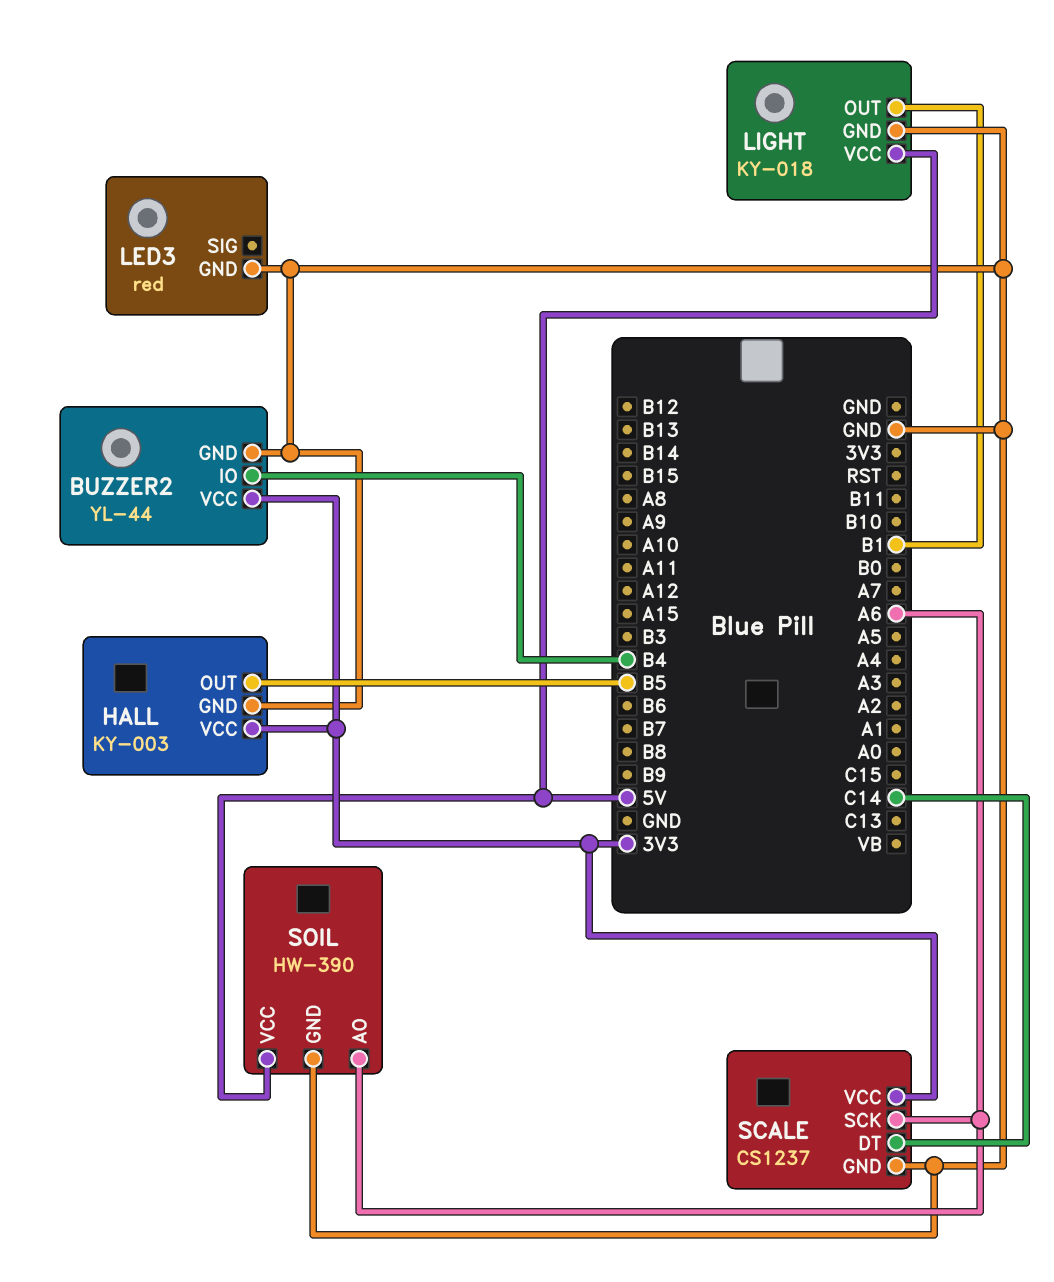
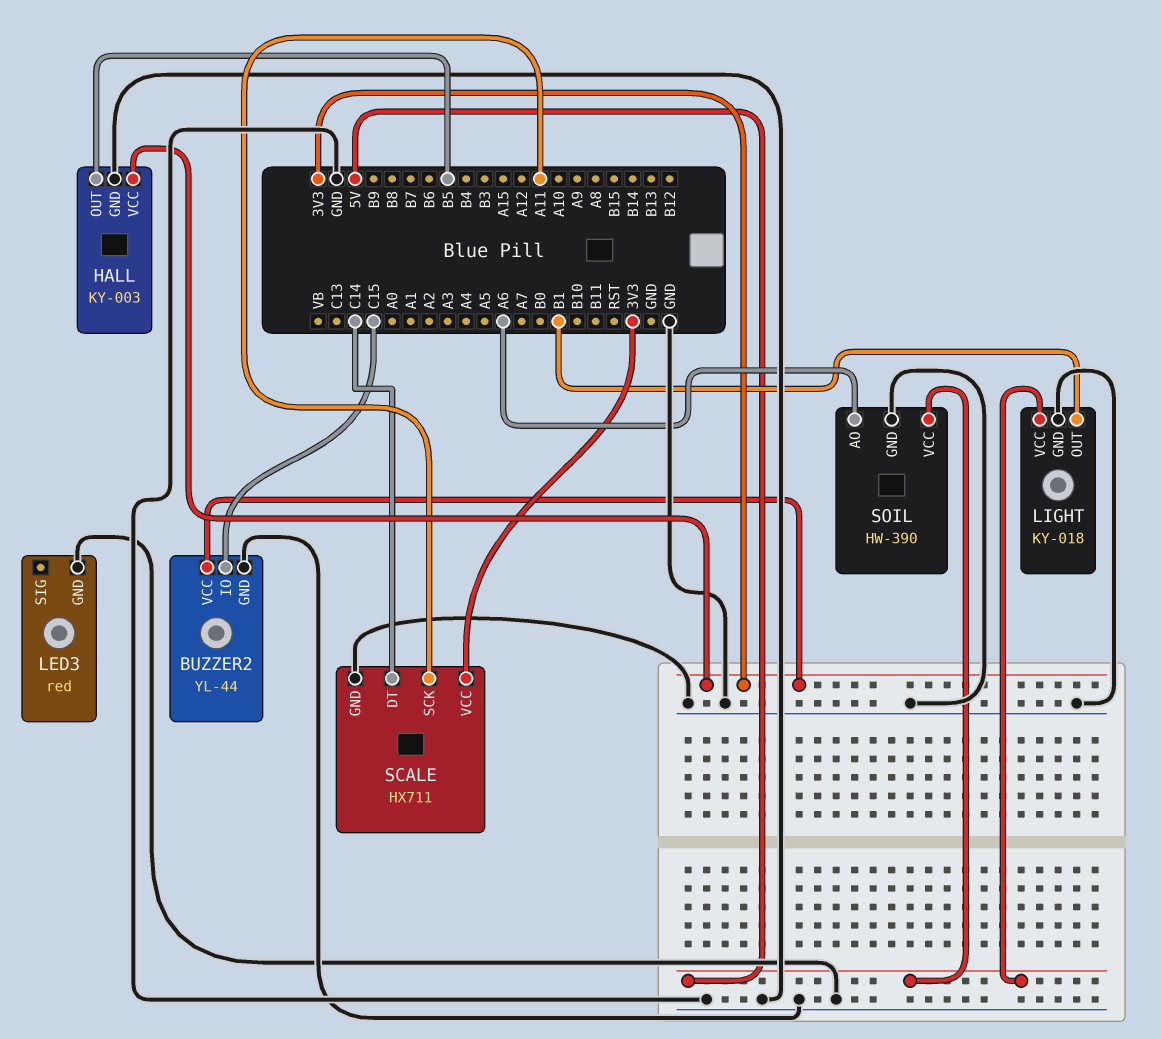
BUZZER2 pin IO: B4 -> C15
SCALE: CS1237 -> HX711
SCALE pin SCK: A6 -> A11

